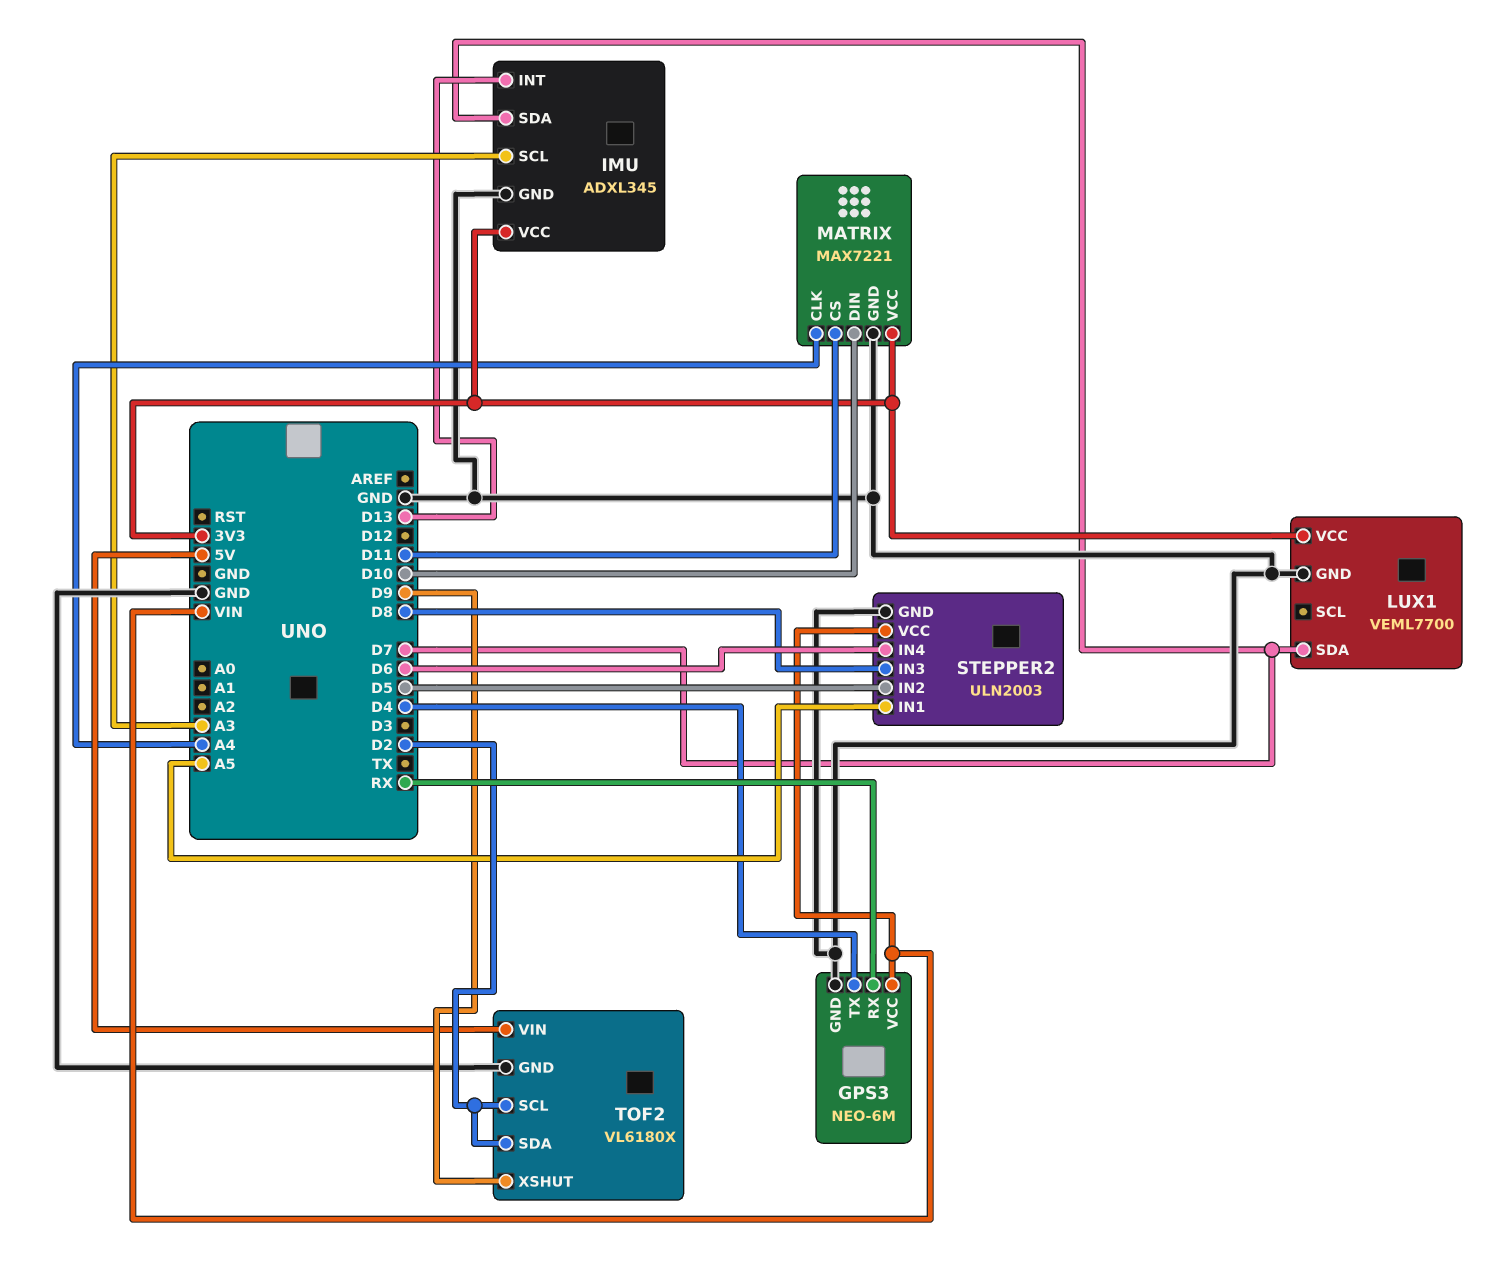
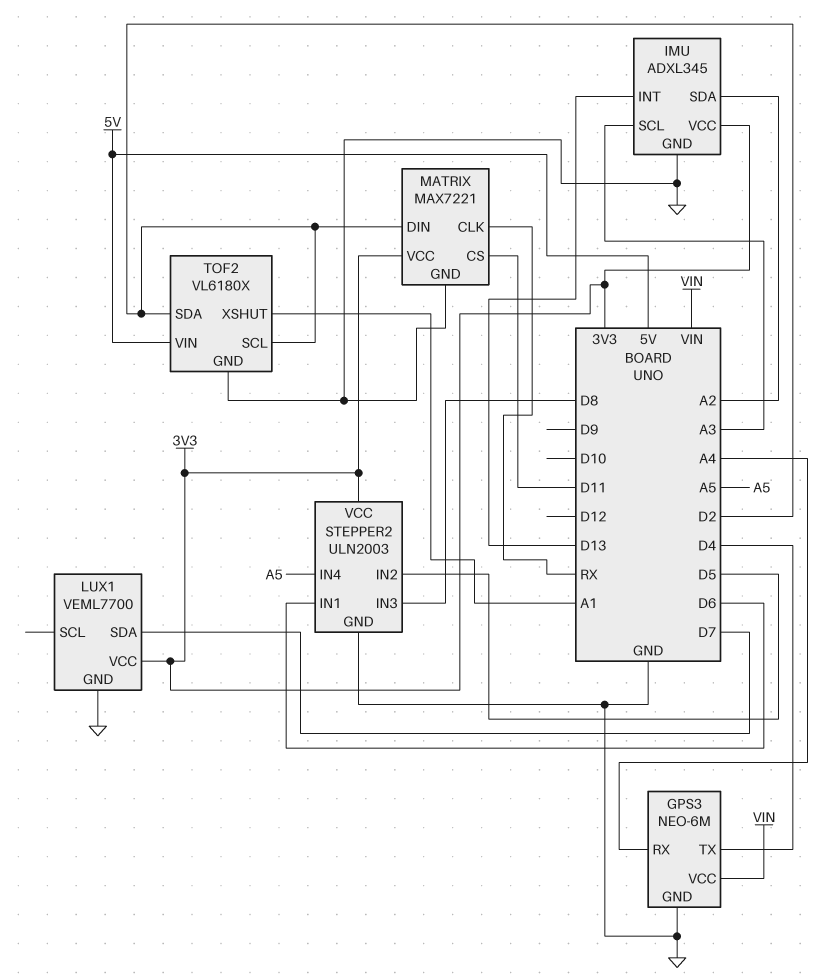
GPS3 pin RX: RX -> A4
IMU pin SDA: D7 -> A2
MATRIX pin CLK: A4 -> RX
MATRIX pin DIN: D10 -> D2
STEPPER2 pin IN1: A5 -> D6
STEPPER2 pin IN4: D6 -> A5
STEPPER2 pin VCC: VIN -> 3V3
TOF2 pin XSHUT: D9 -> A1

